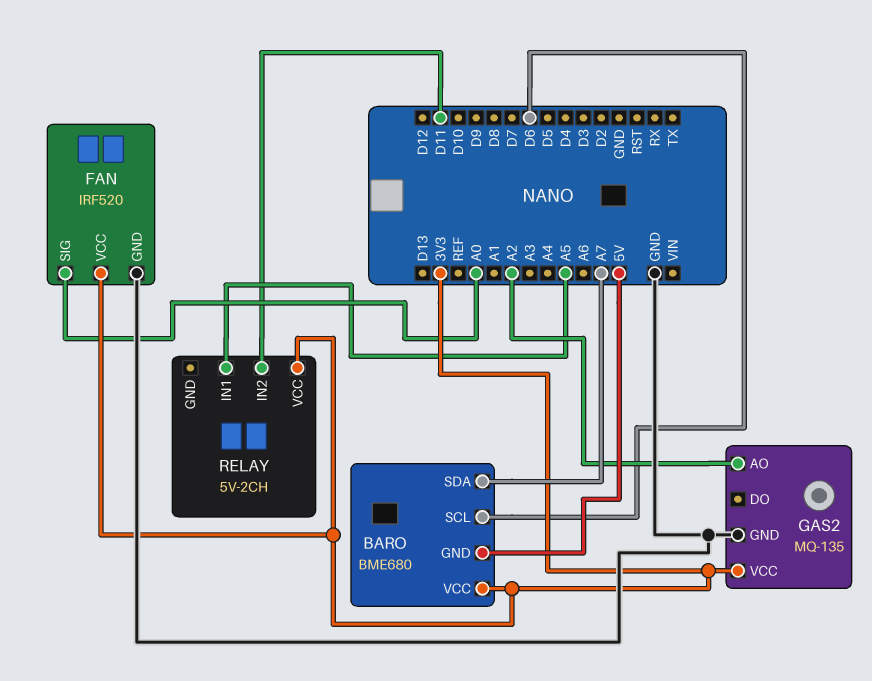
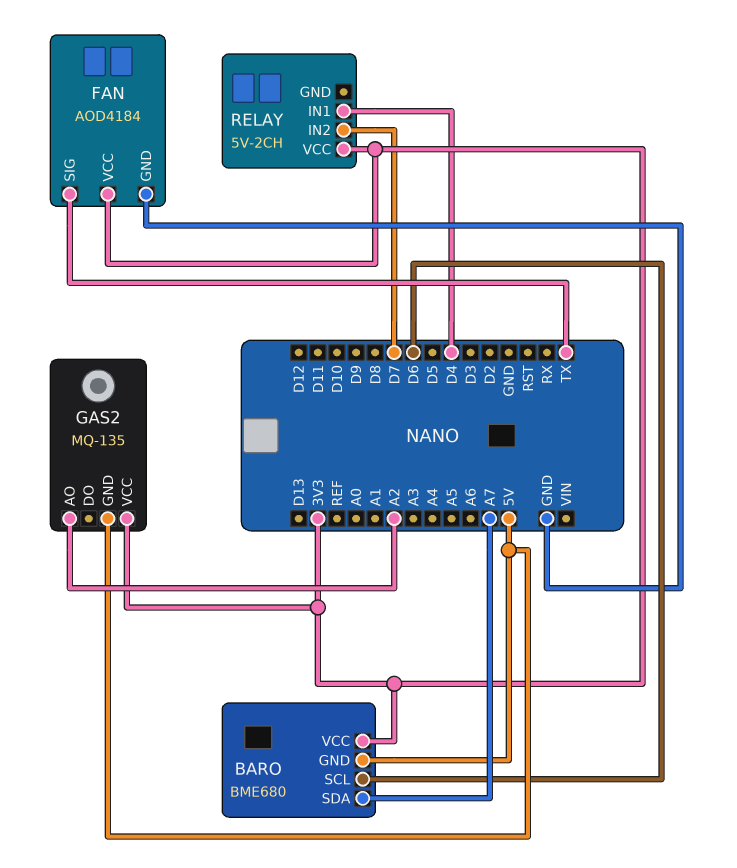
FAN: IRF520 -> AOD4184
FAN pin SIG: A0 -> TX
GAS2 pin GND: GND -> 5V
RELAY pin IN1: A5 -> D4
RELAY pin IN2: D11 -> D7

